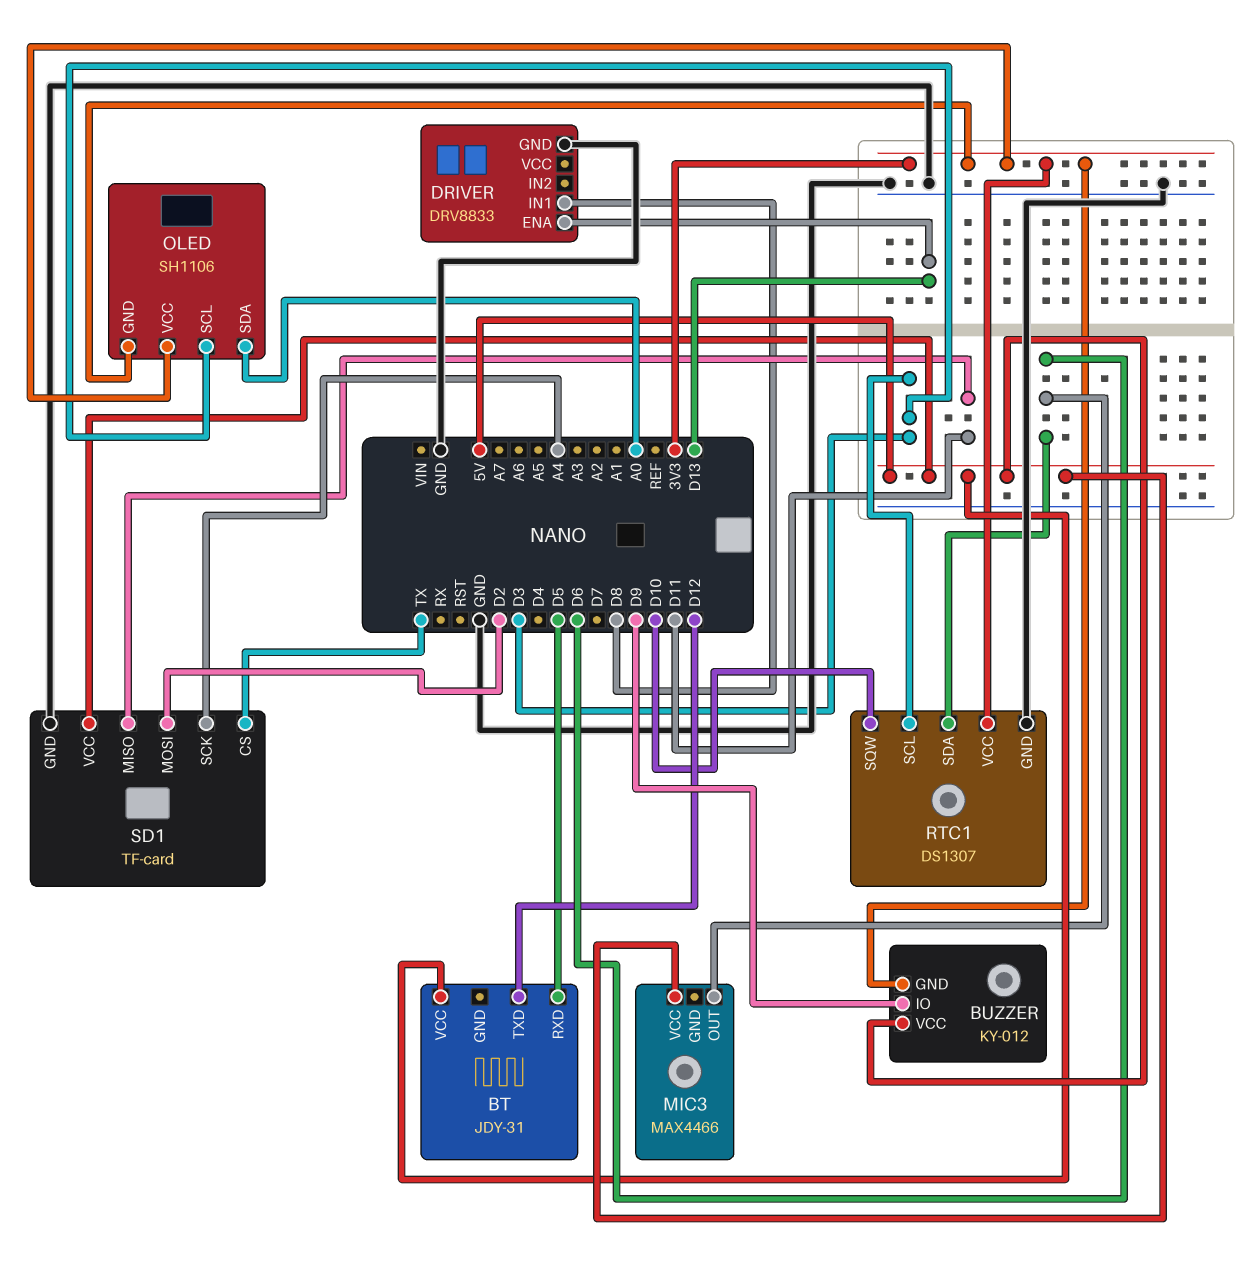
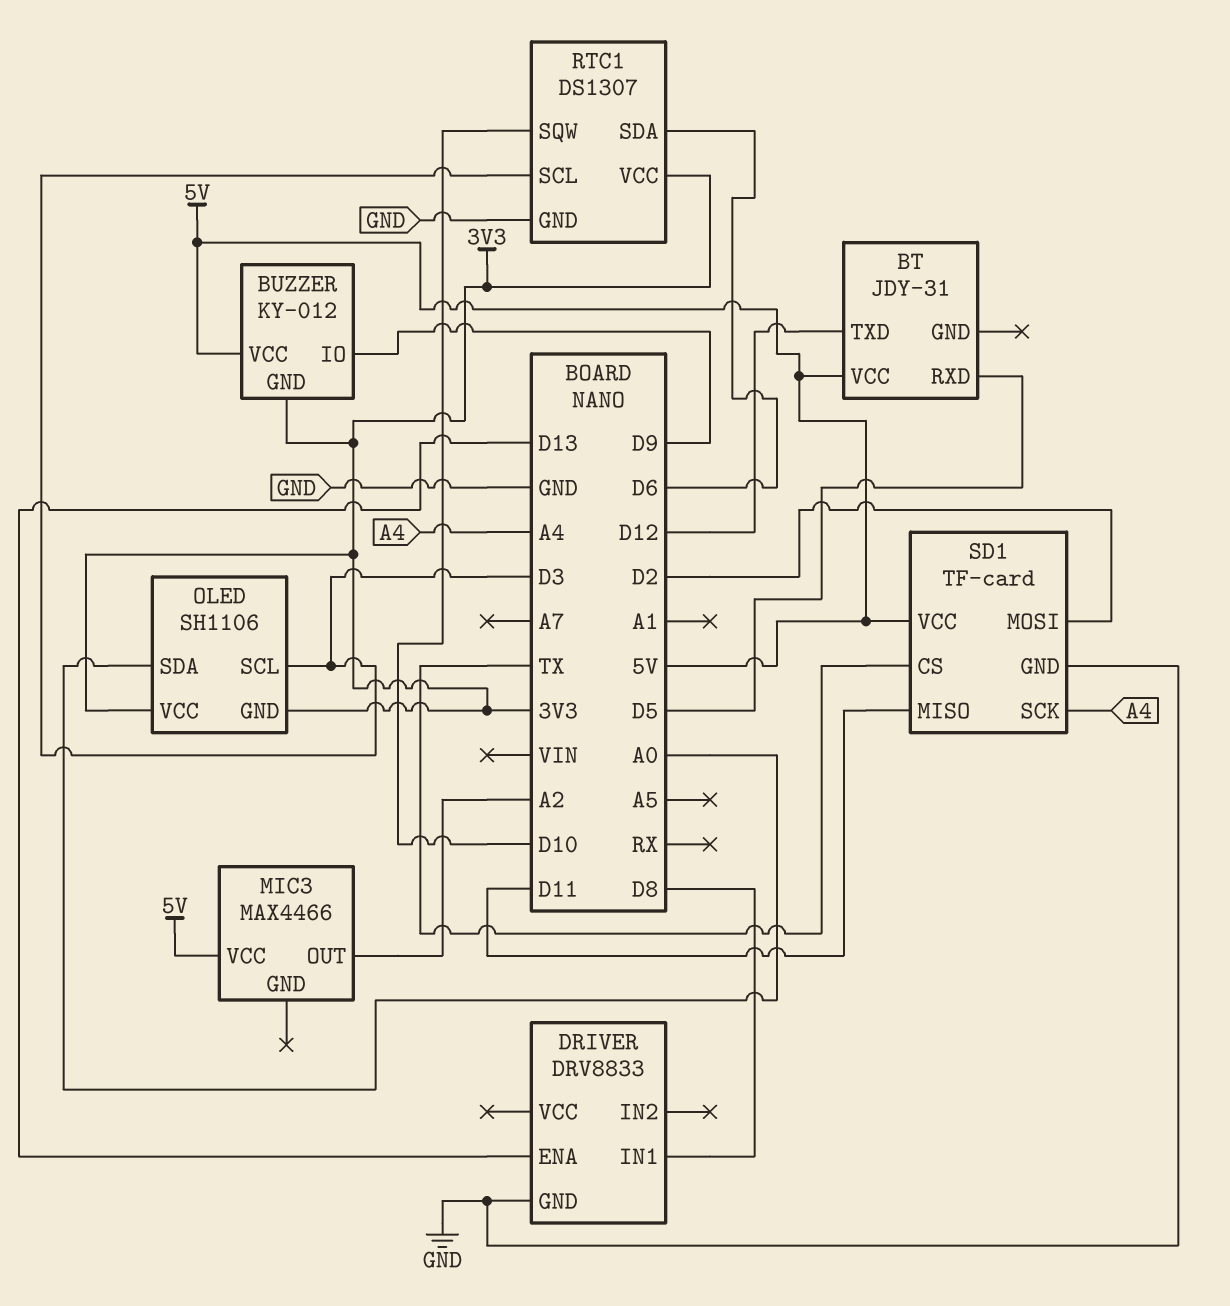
MIC3 pin OUT: D6 -> A2

